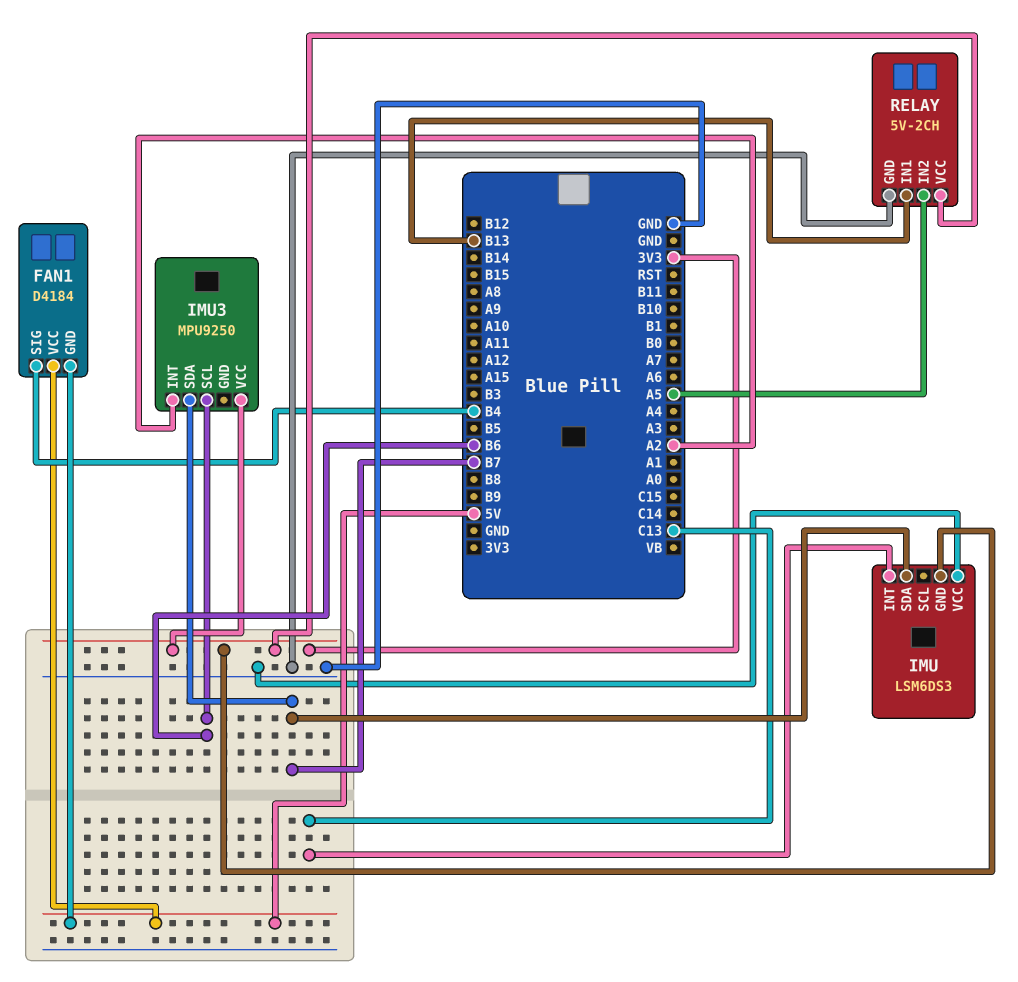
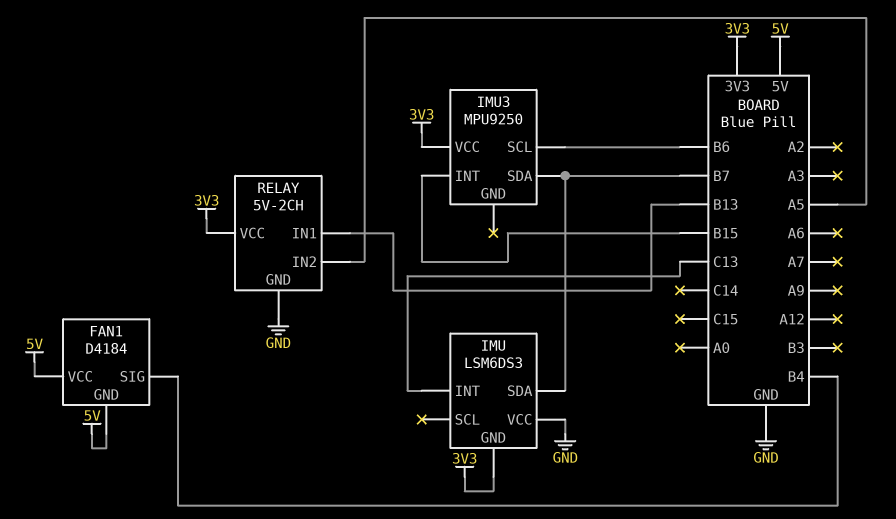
IMU3 pin INT: A2 -> B15

